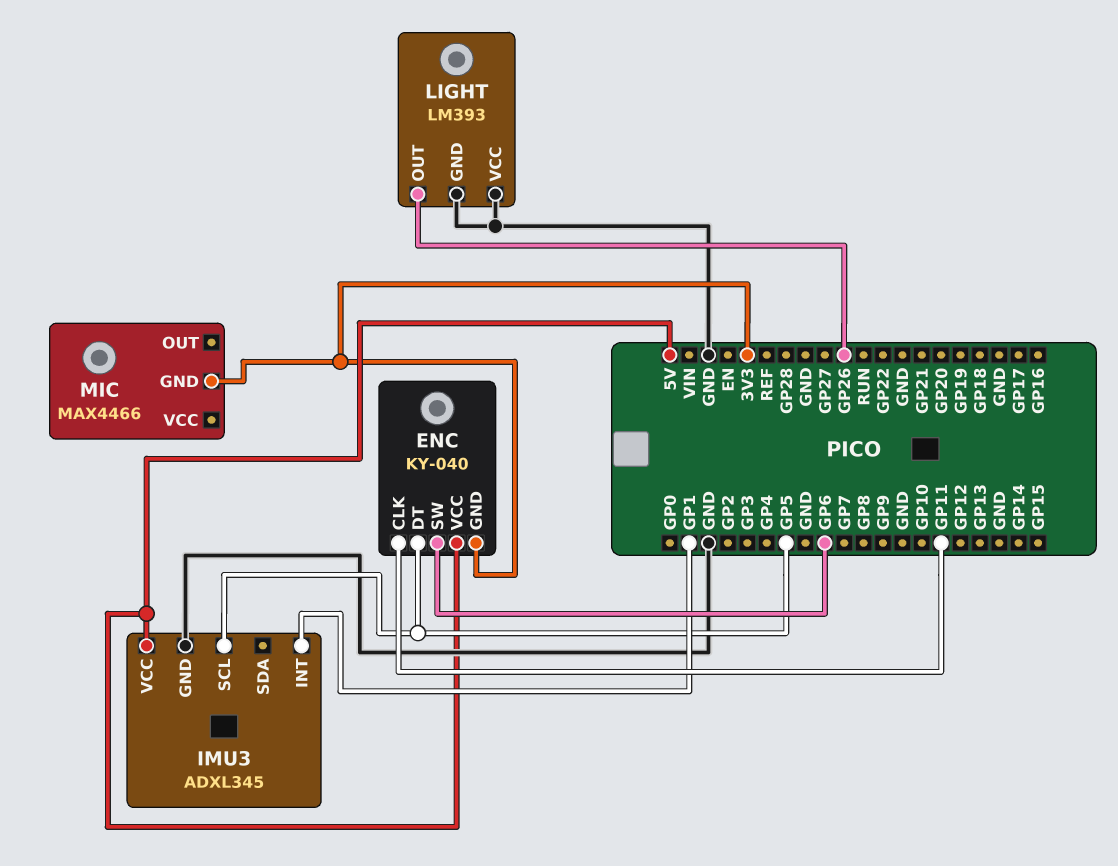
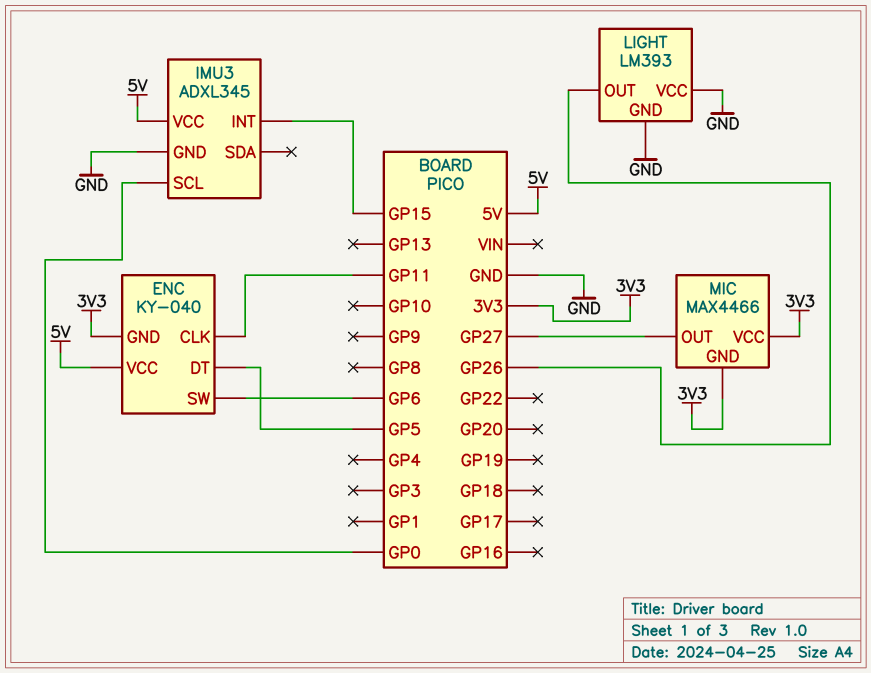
IMU3 pin INT: GP1 -> GP15
IMU3 pin SCL: GP5 -> GP0
MIC pin OUT: none -> GP27
MIC pin VCC: none -> 3V3

